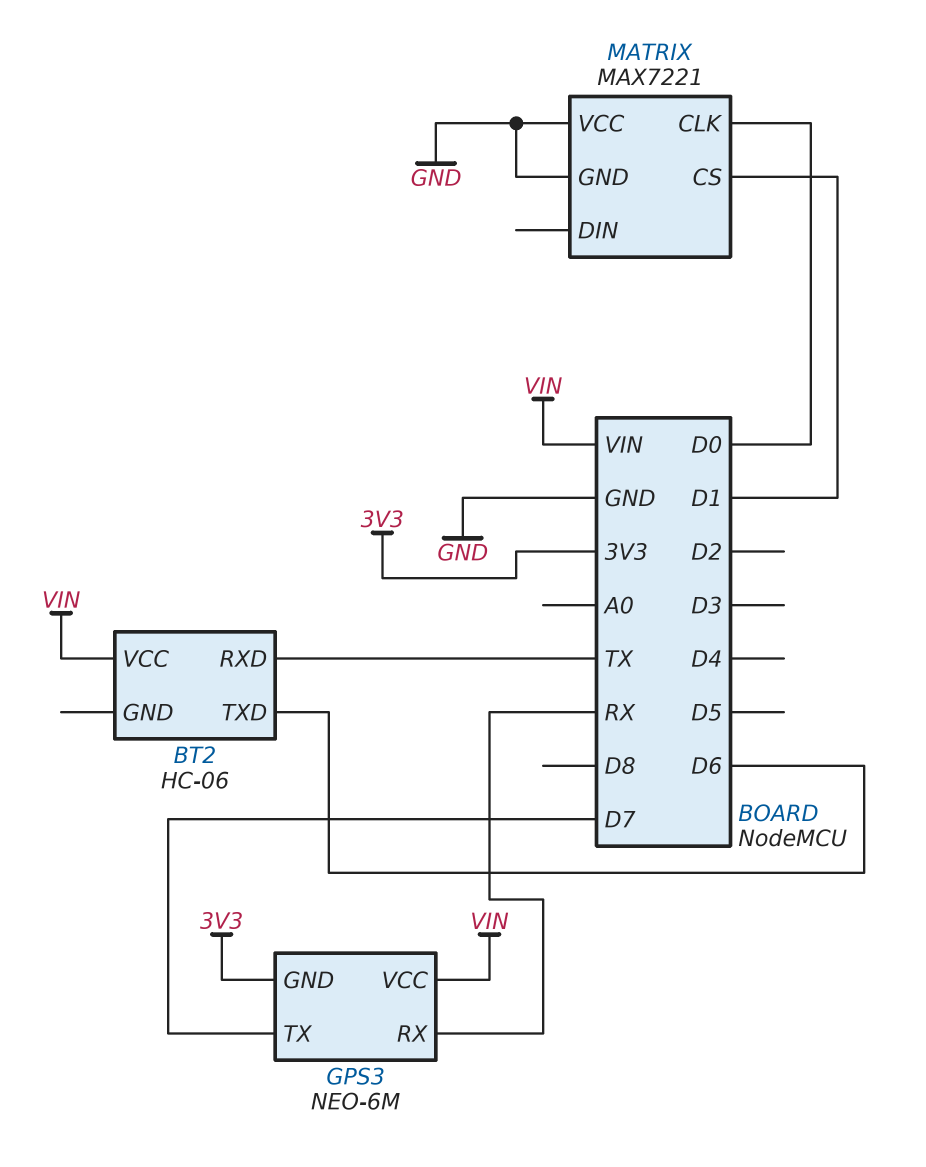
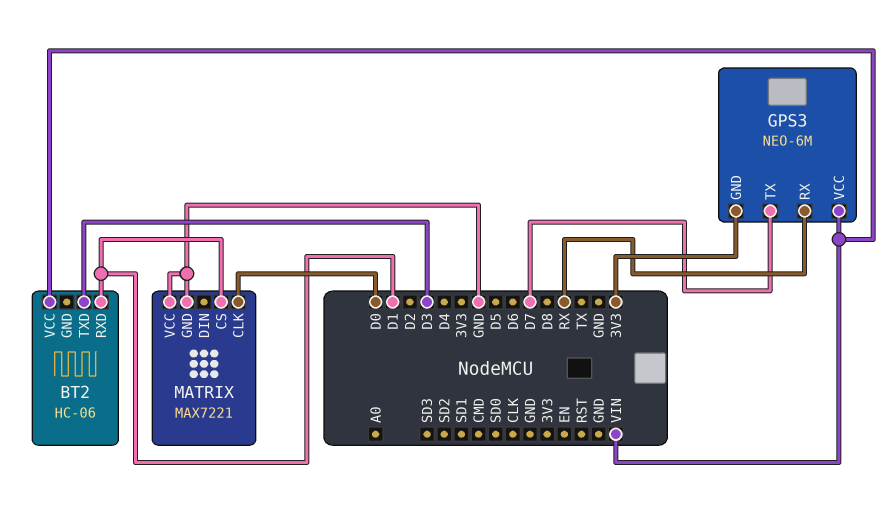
BT2 pin RXD: TX -> D1
BT2 pin TXD: D6 -> D3

